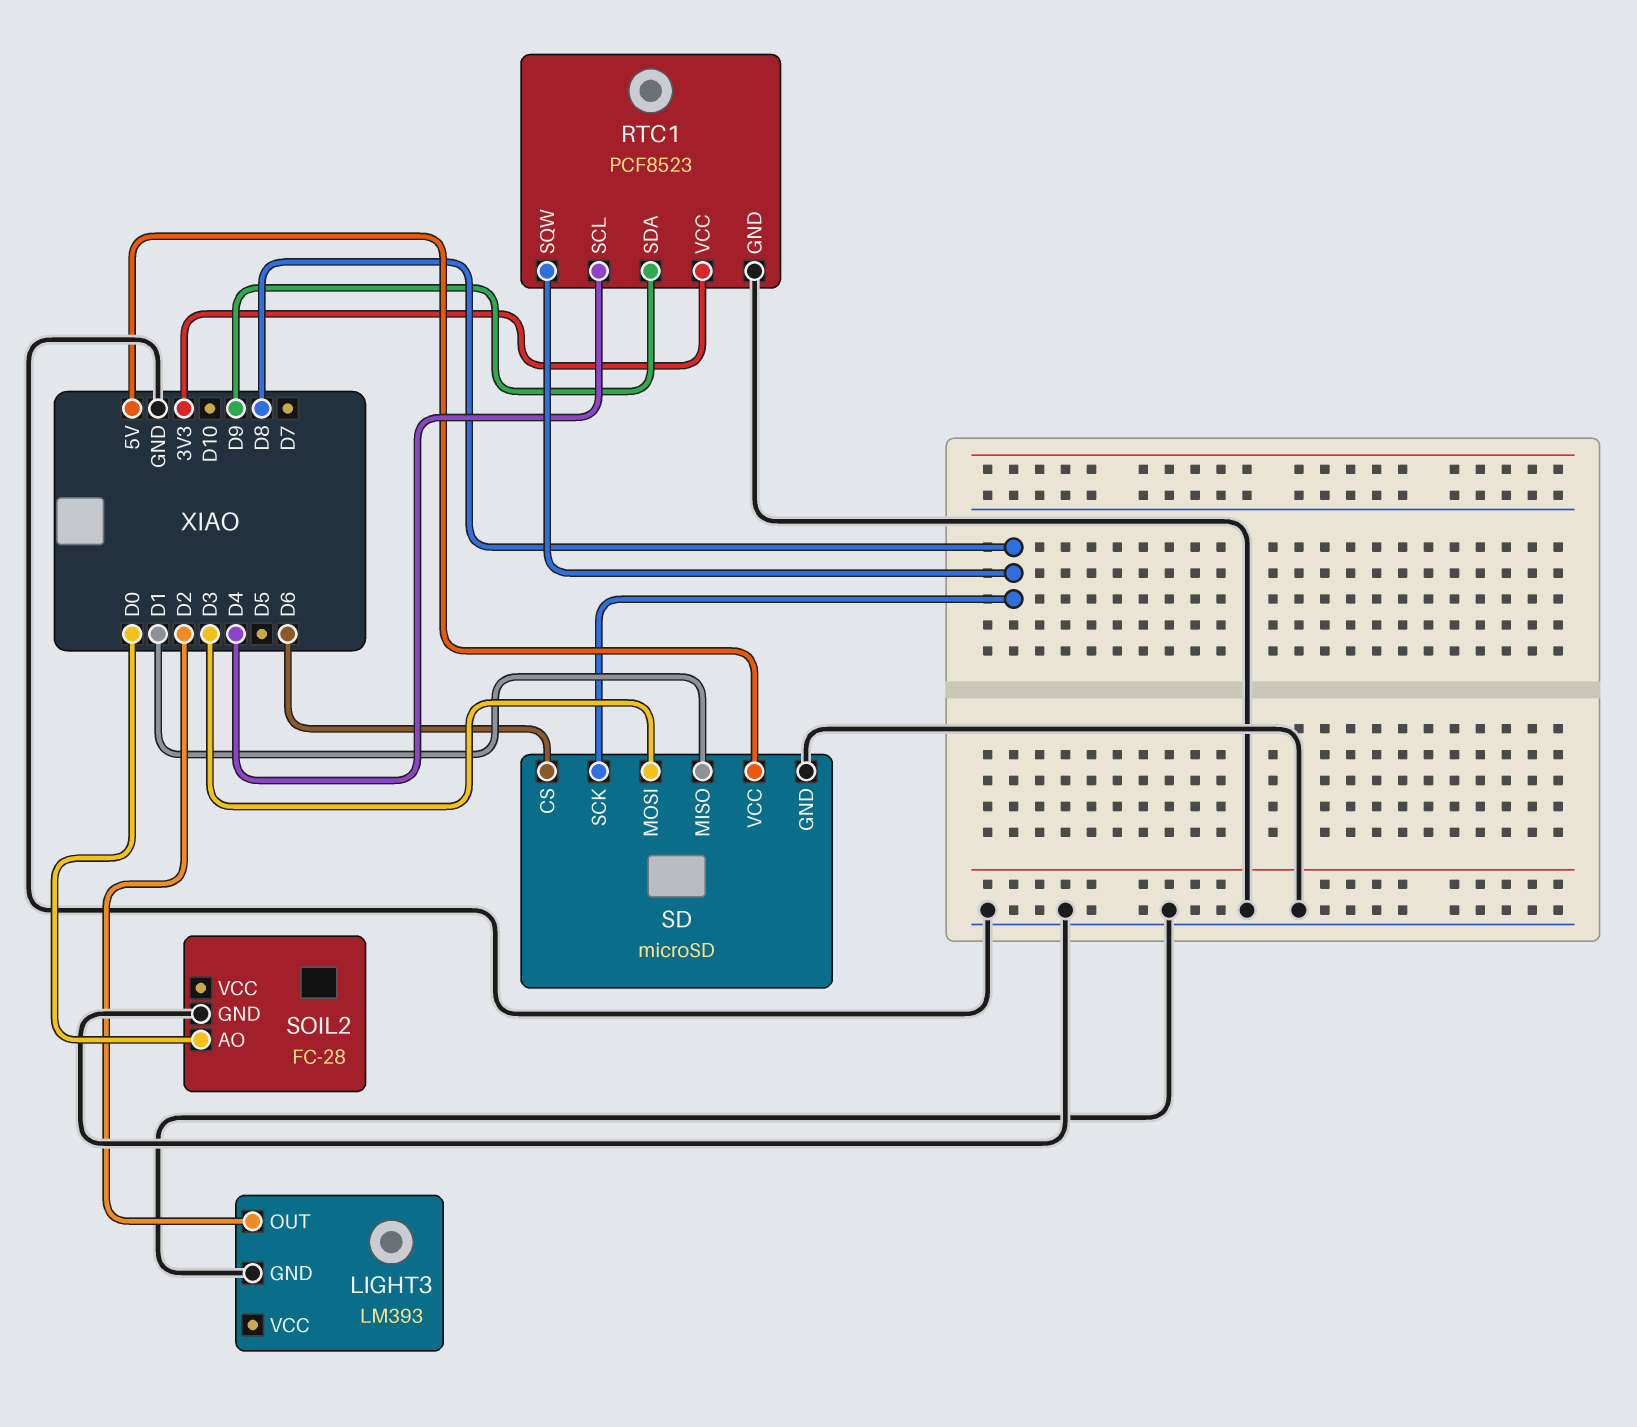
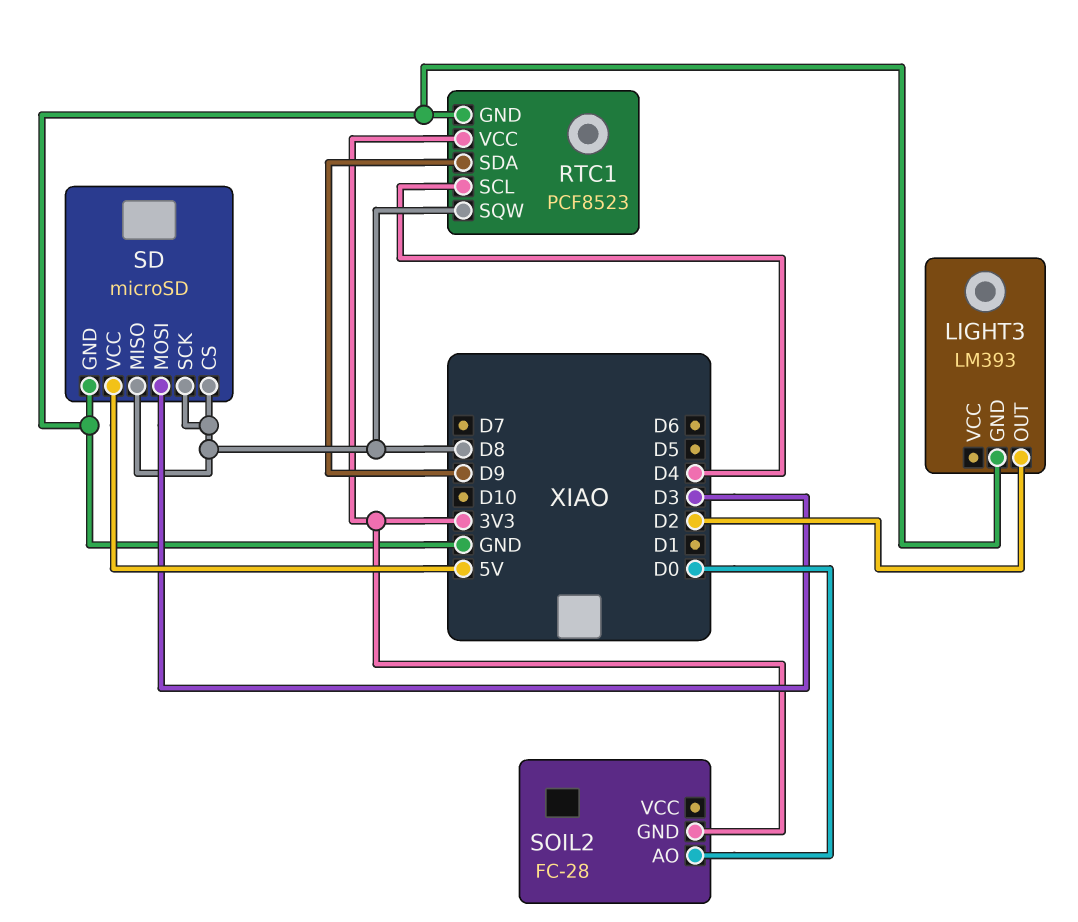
SD pin CS: D6 -> D8
SD pin MISO: D1 -> D8
SOIL2 pin GND: GND -> 3V3

